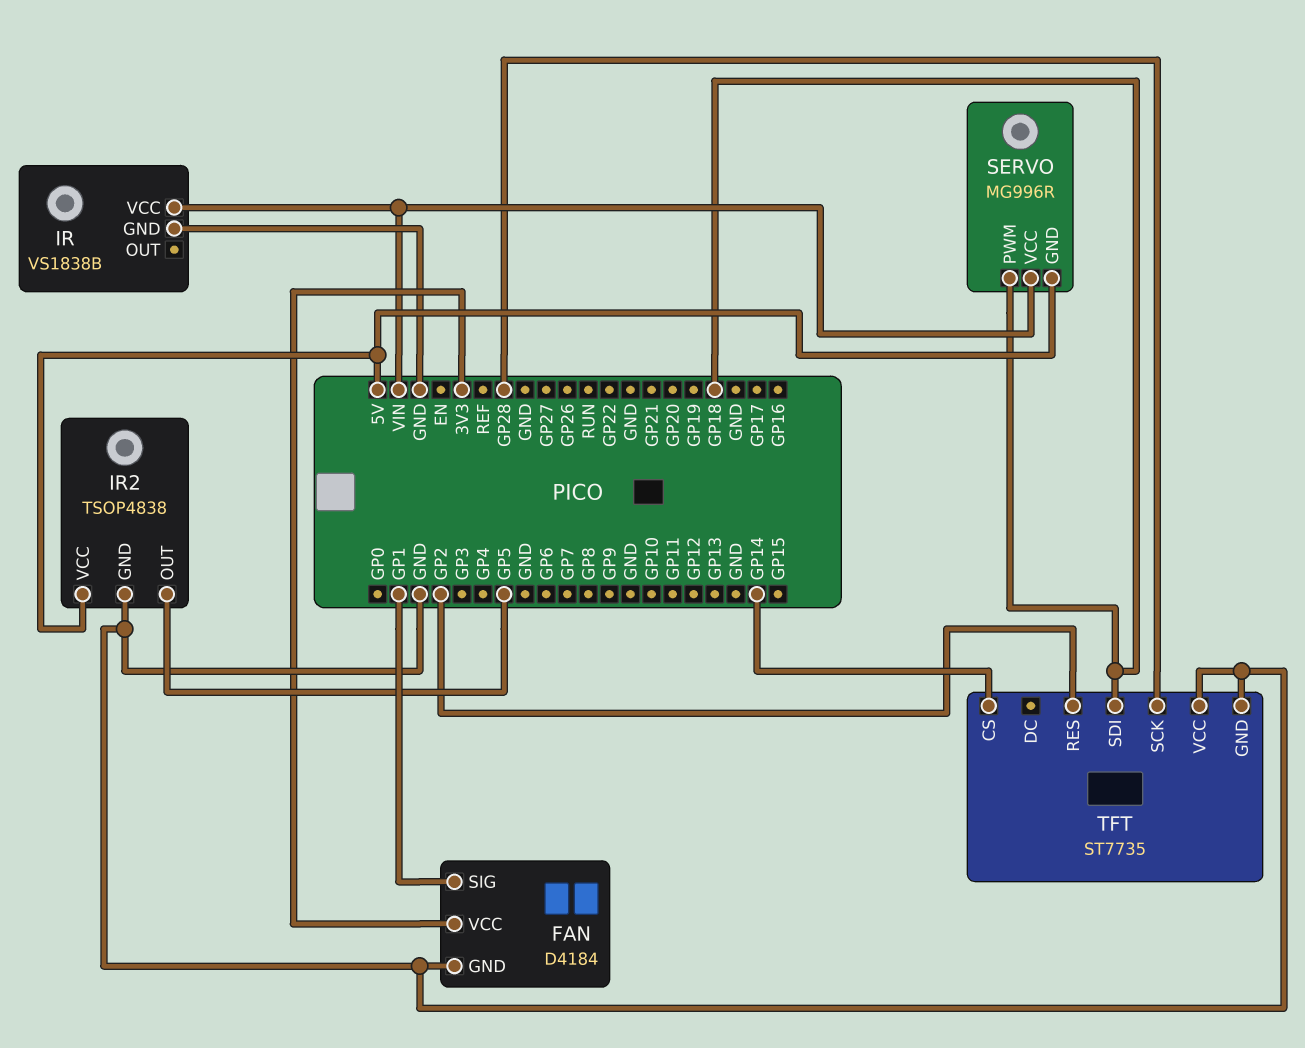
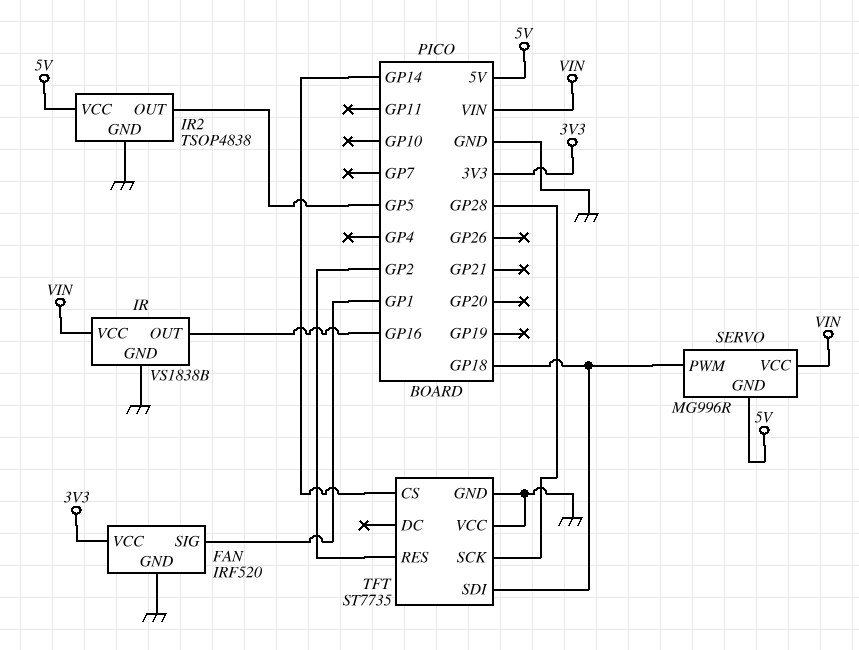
FAN: D4184 -> IRF520
IR pin OUT: none -> GP16

